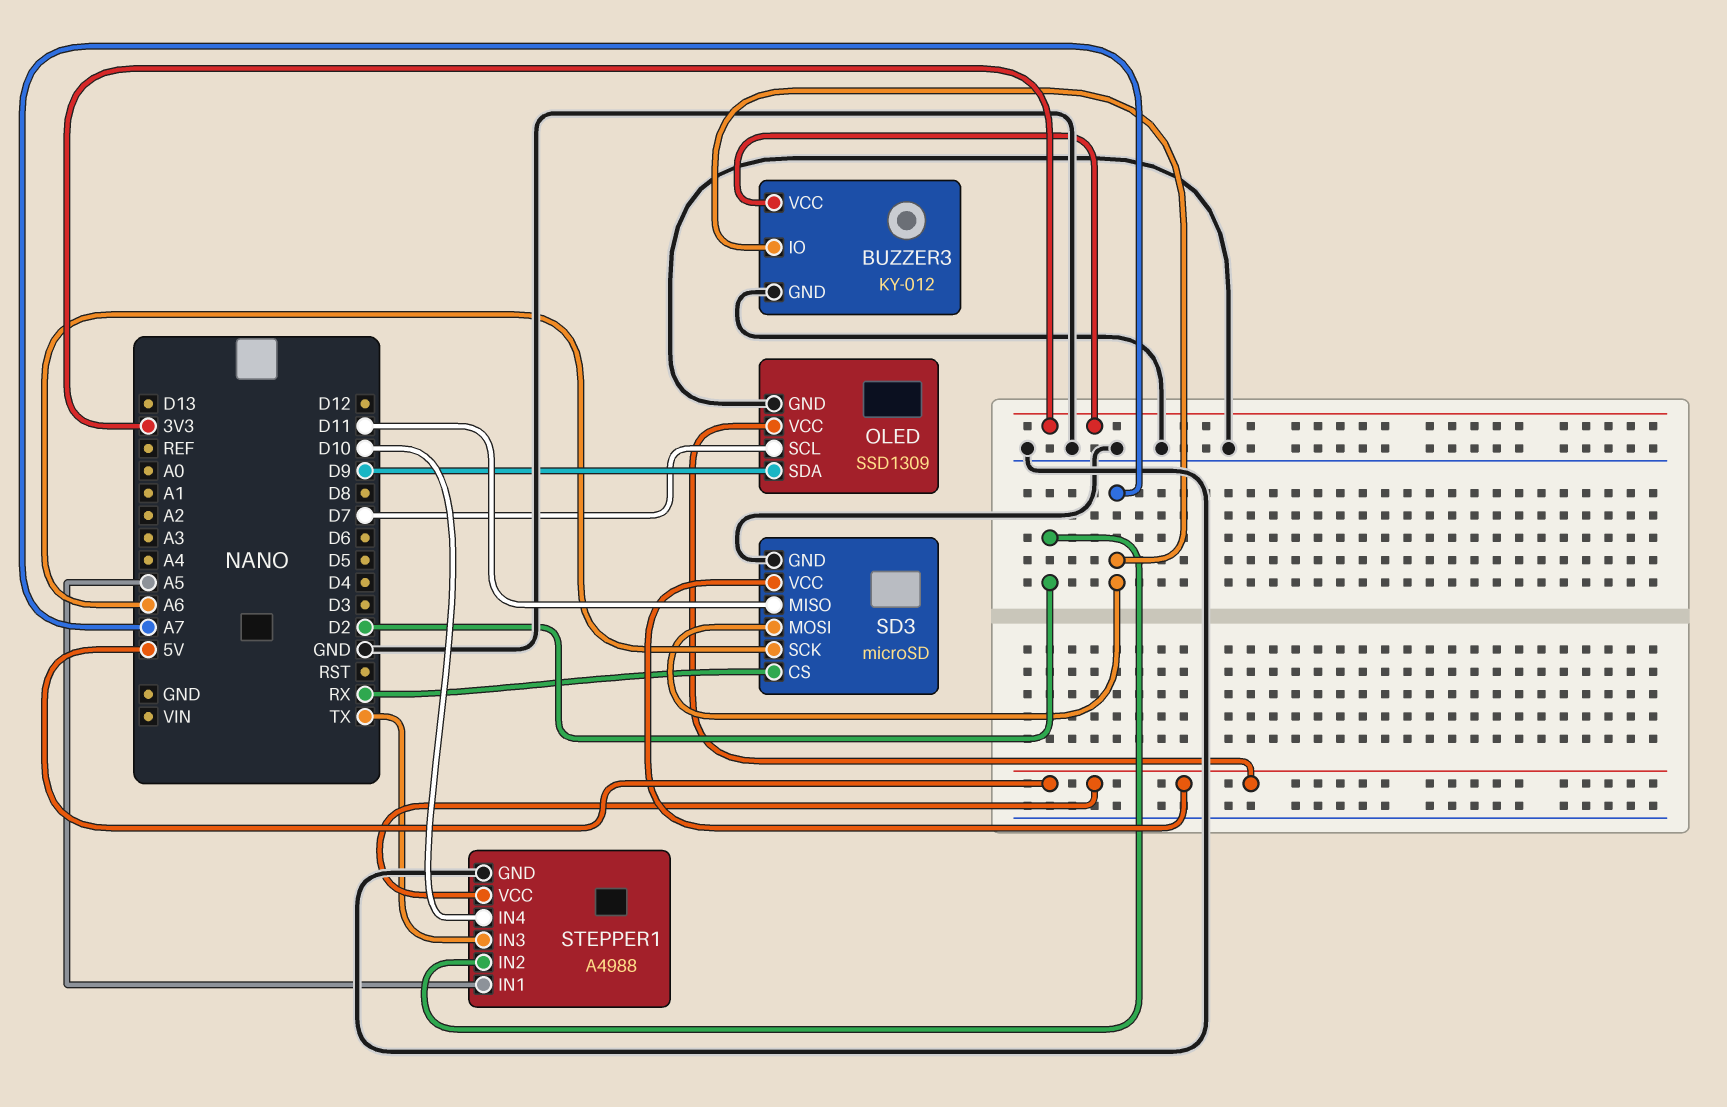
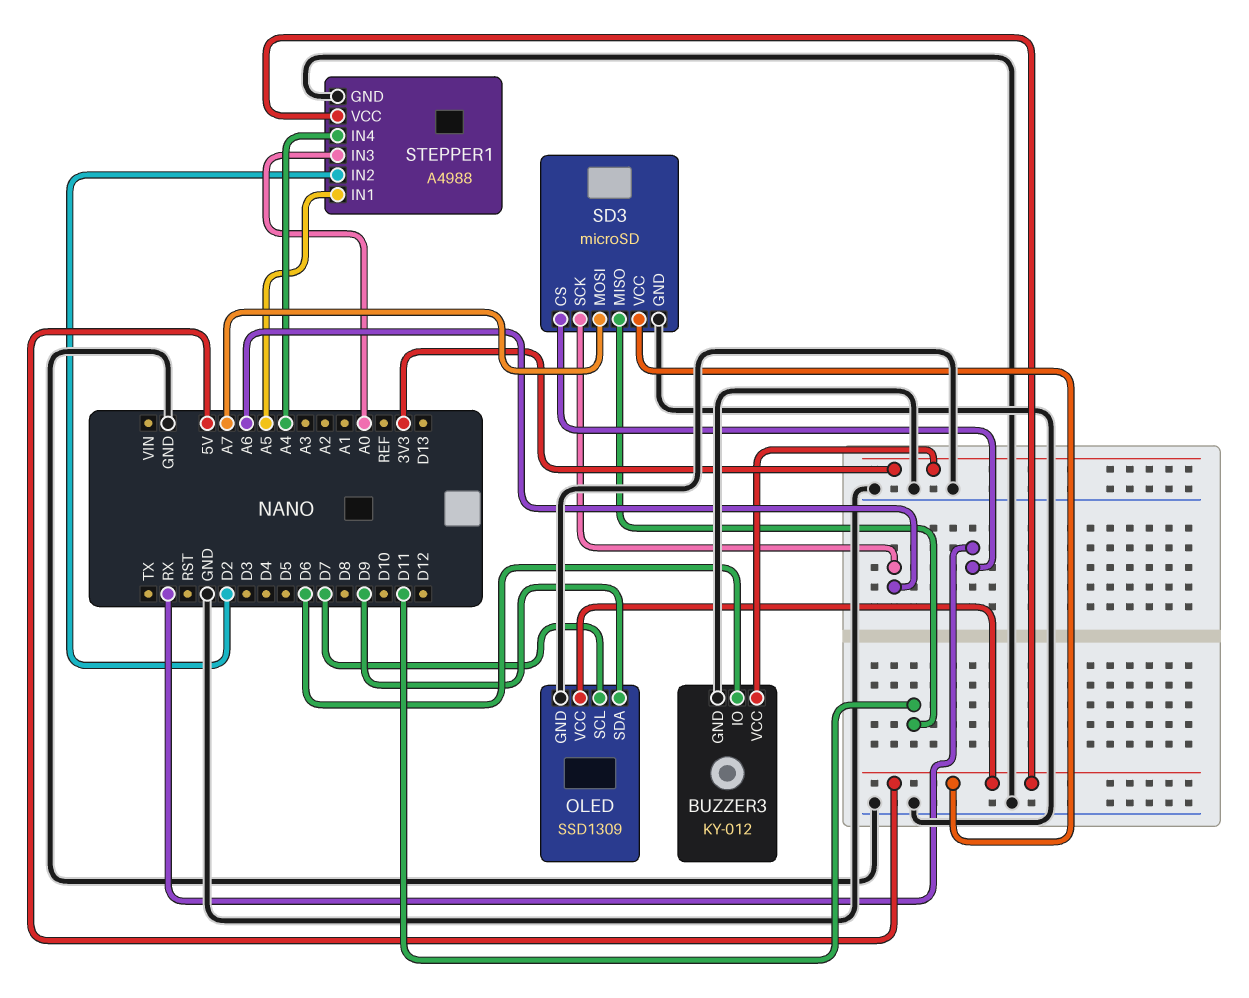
BUZZER3 pin IO: A7 -> D6
STEPPER1 pin IN3: TX -> A0
STEPPER1 pin IN4: D10 -> A4

